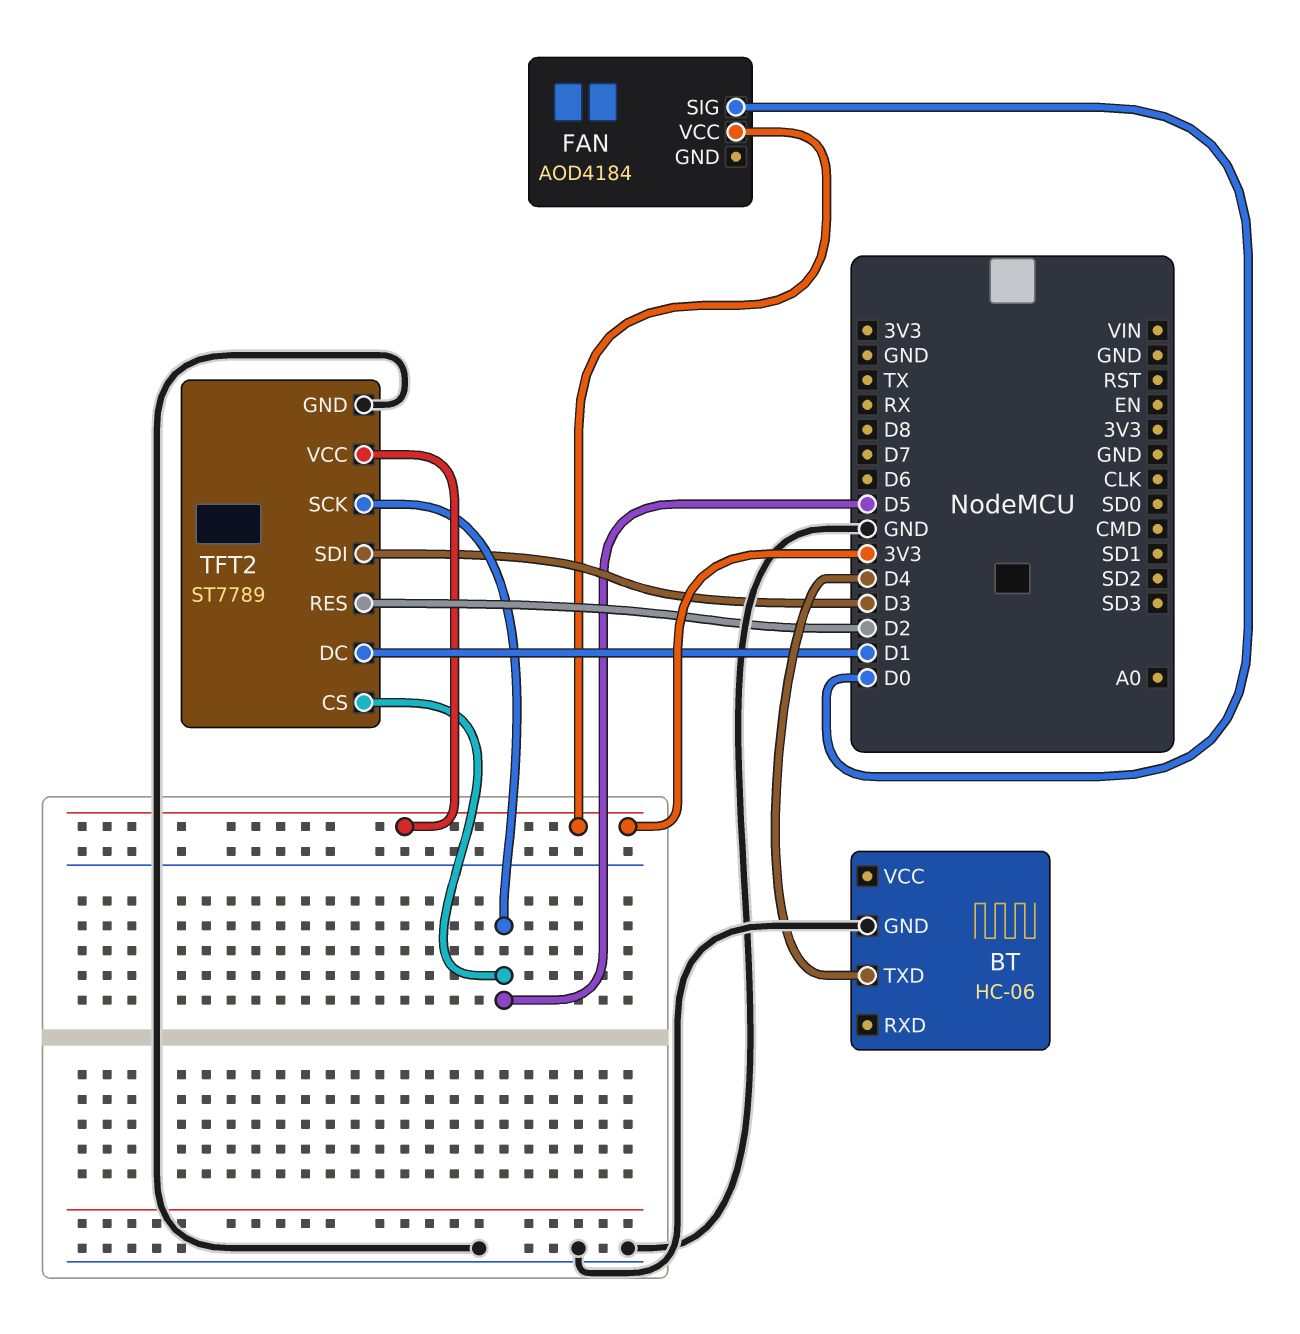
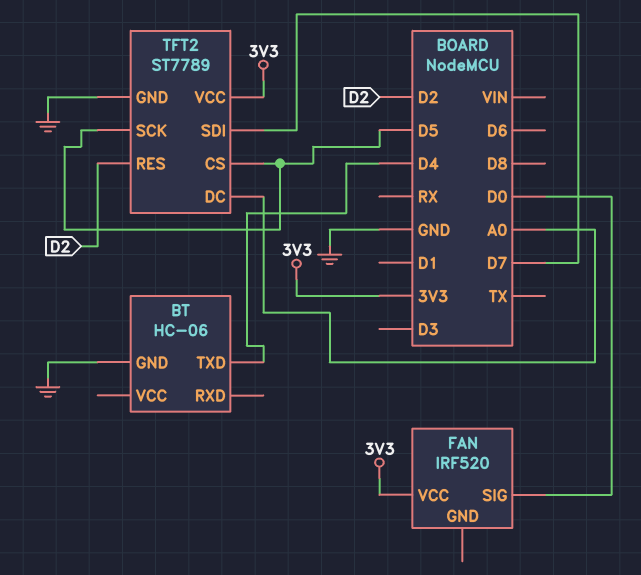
FAN: AOD4184 -> IRF520
TFT2 pin DC: D1 -> A0
TFT2 pin SDI: D3 -> D7

